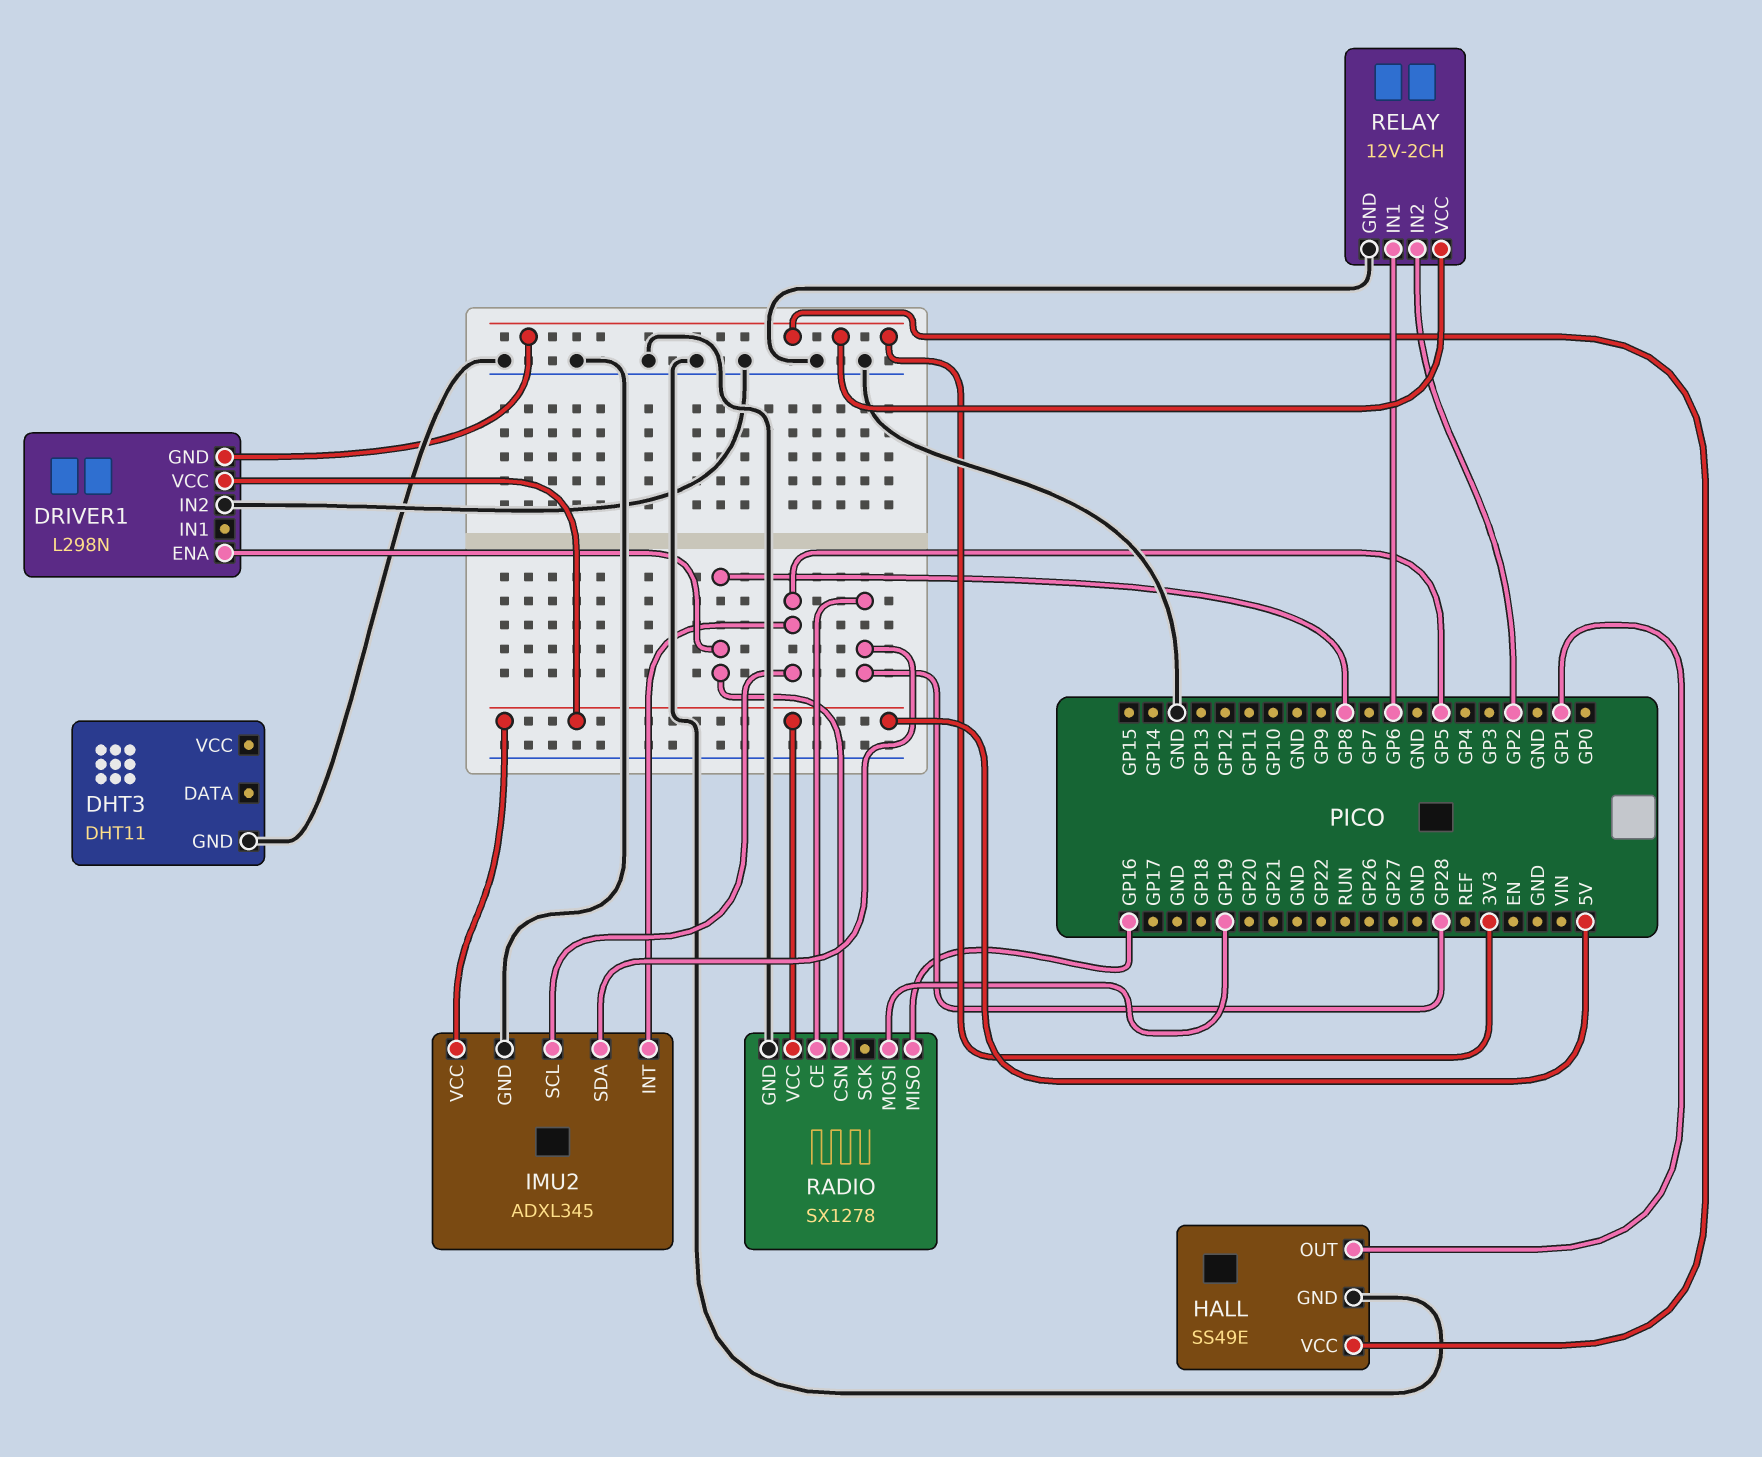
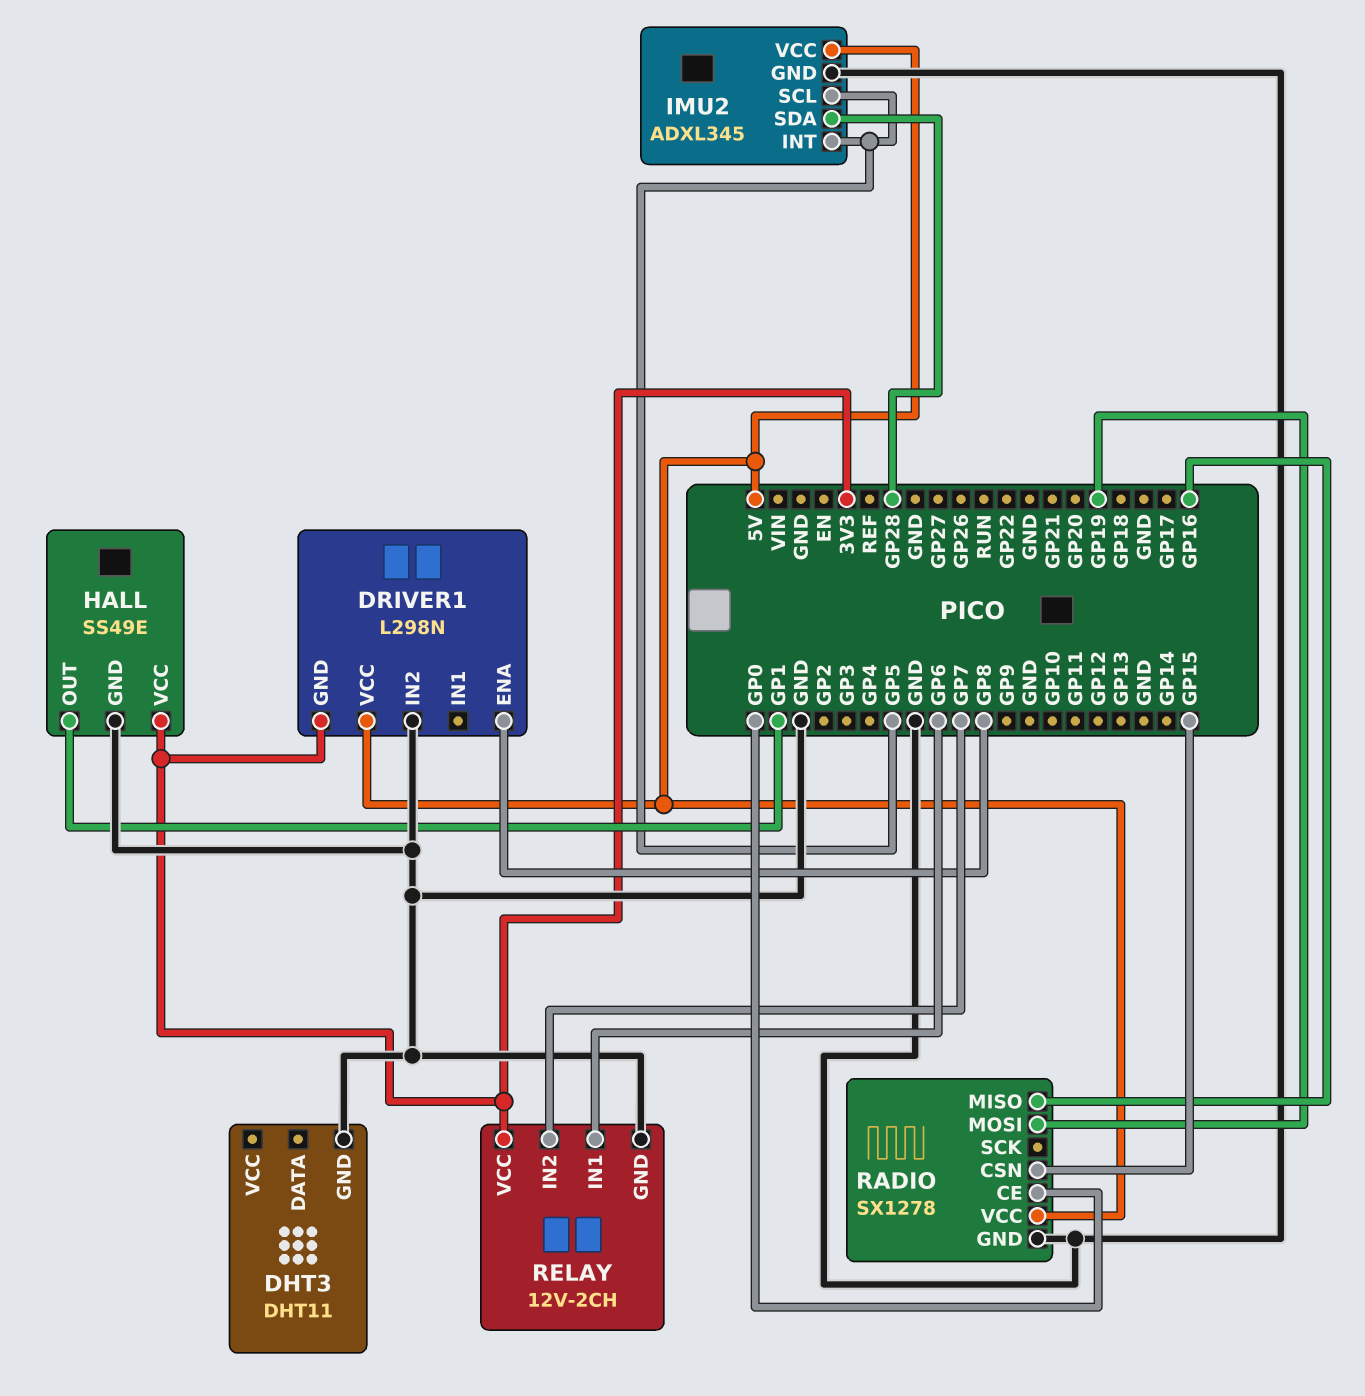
RADIO pin CE: GP28 -> GP0
RADIO pin CSN: GP8 -> GP15
RELAY pin IN2: GP2 -> GP7

